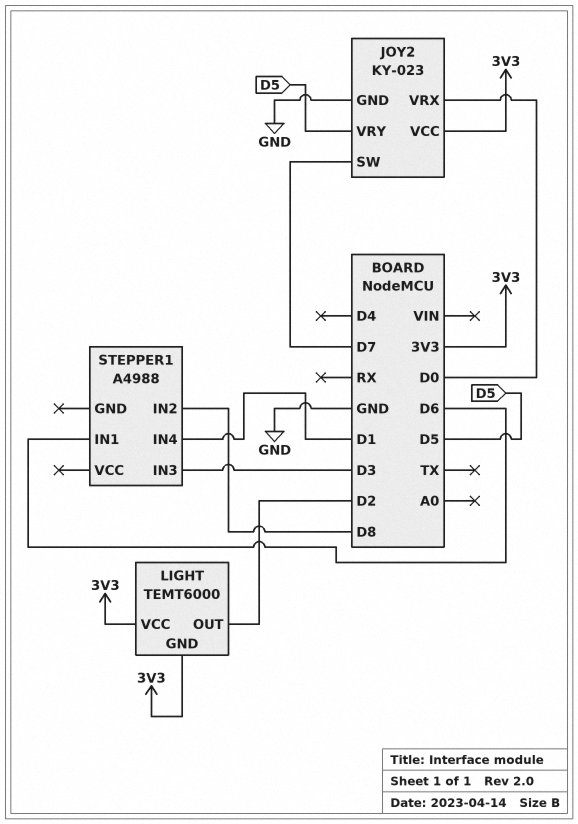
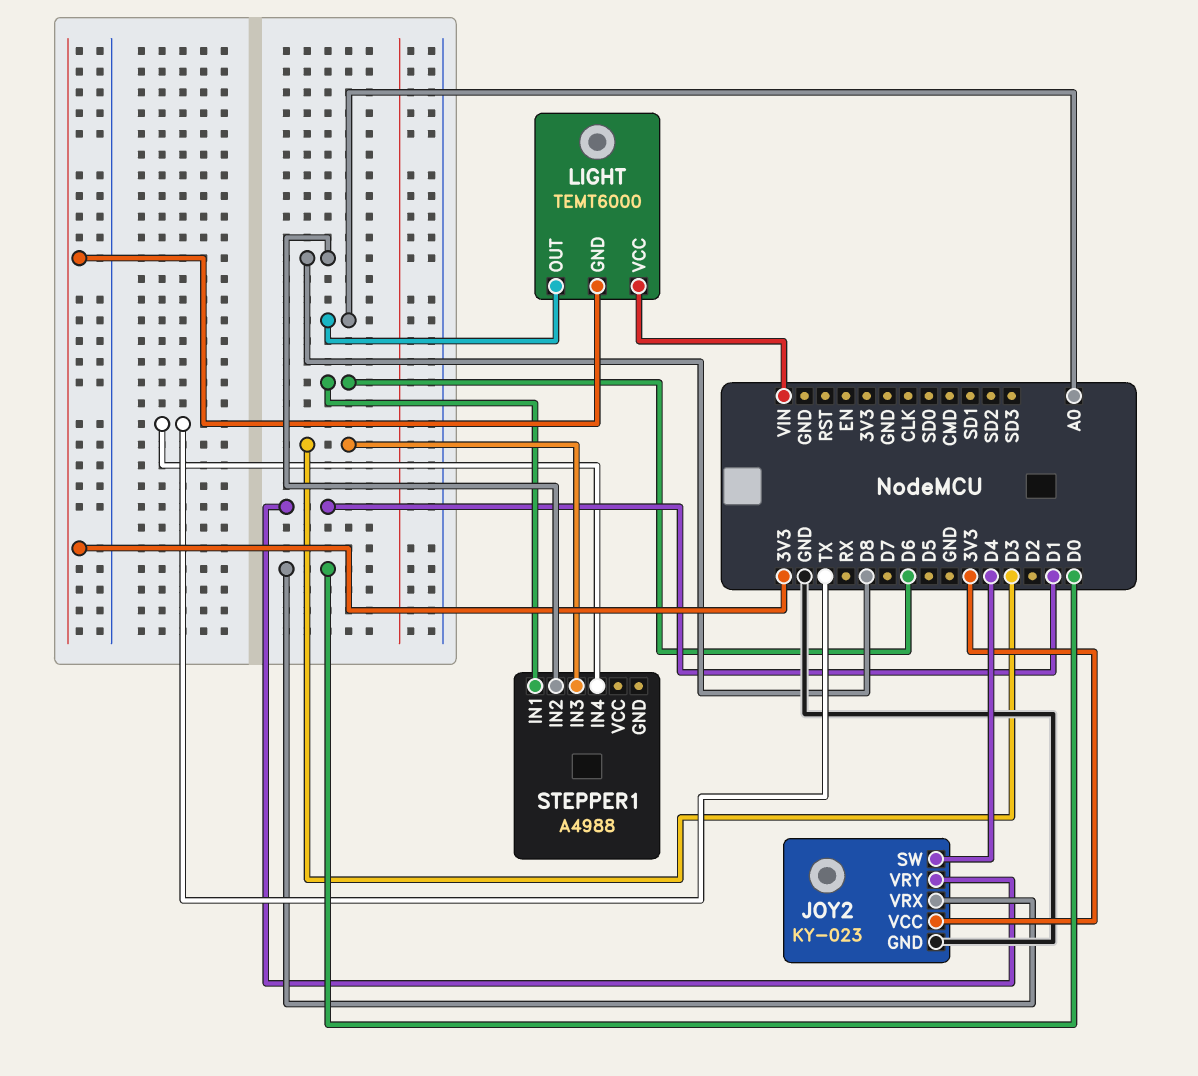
JOY2 pin SW: D7 -> D4
JOY2 pin VRY: D5 -> D1
LIGHT pin OUT: D2 -> A0
LIGHT pin VCC: 3V3 -> VIN
STEPPER1 pin IN4: D1 -> TX

